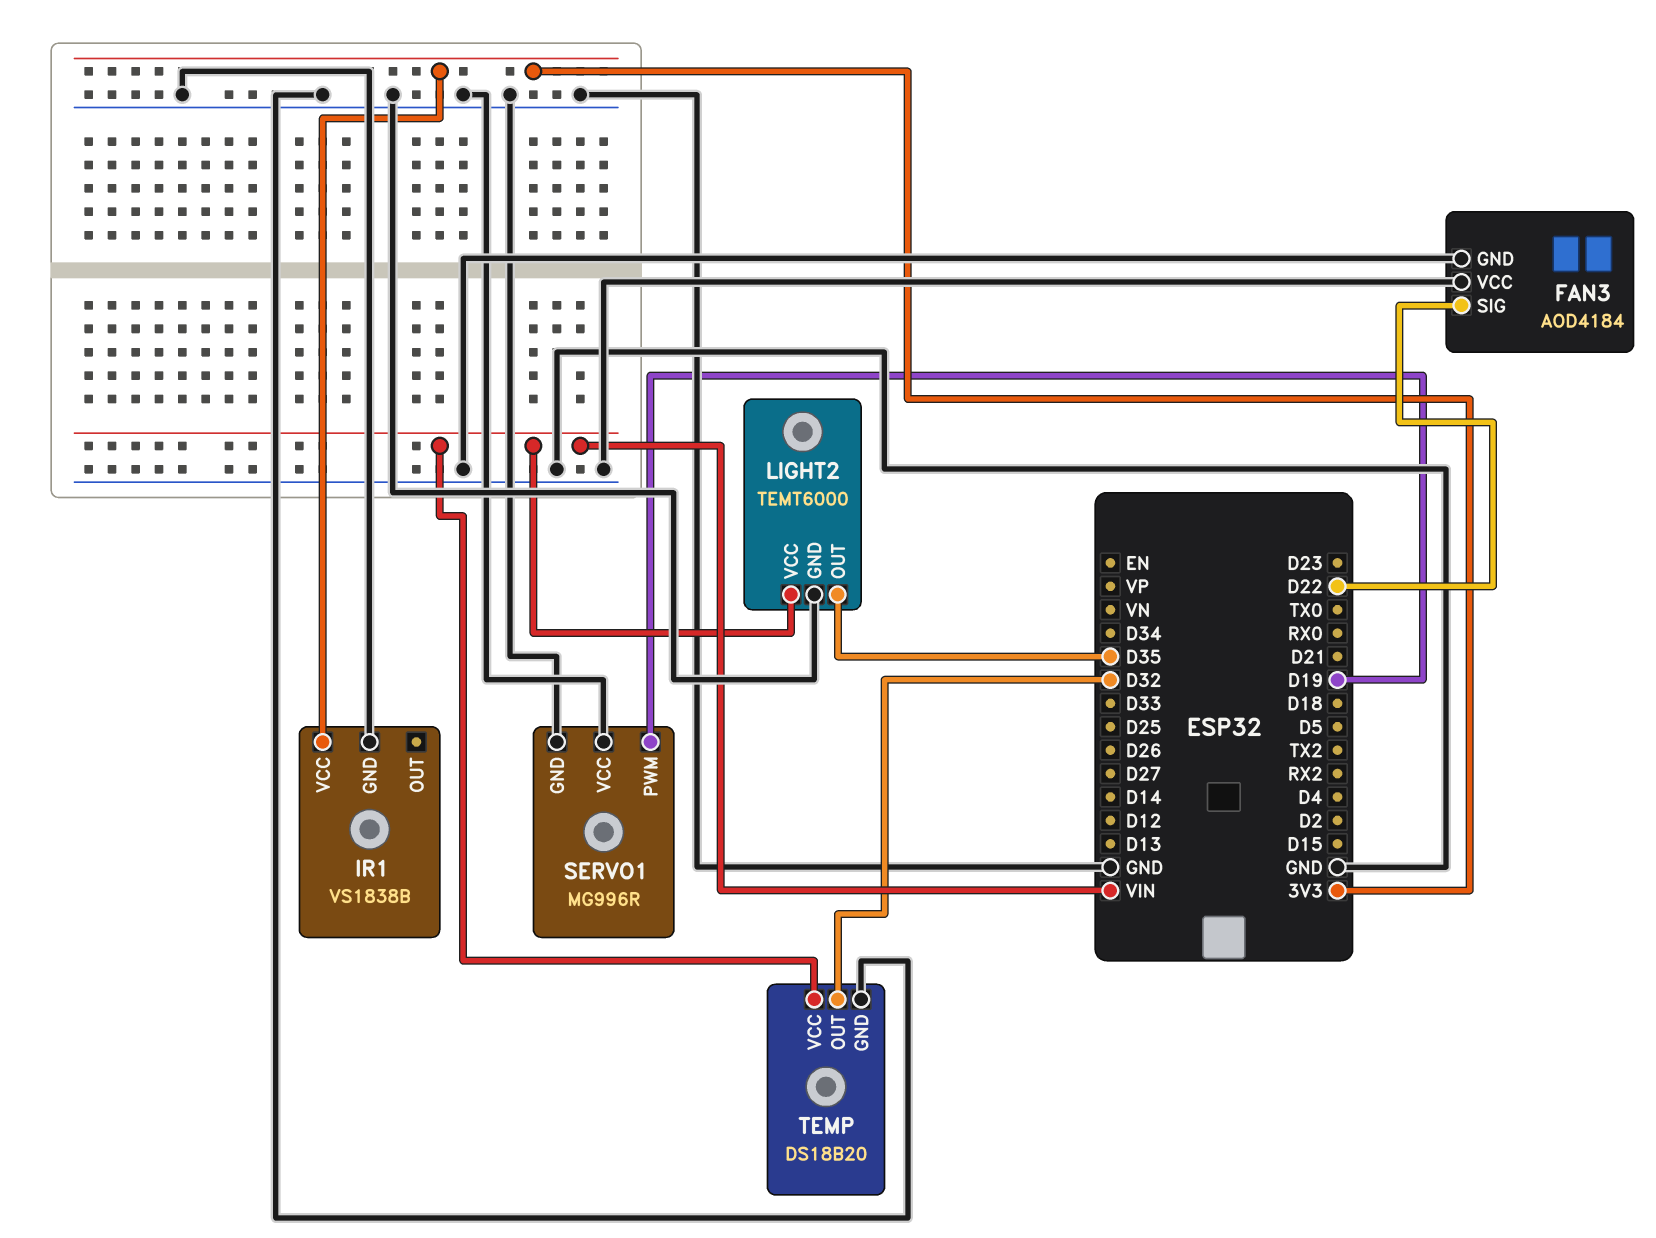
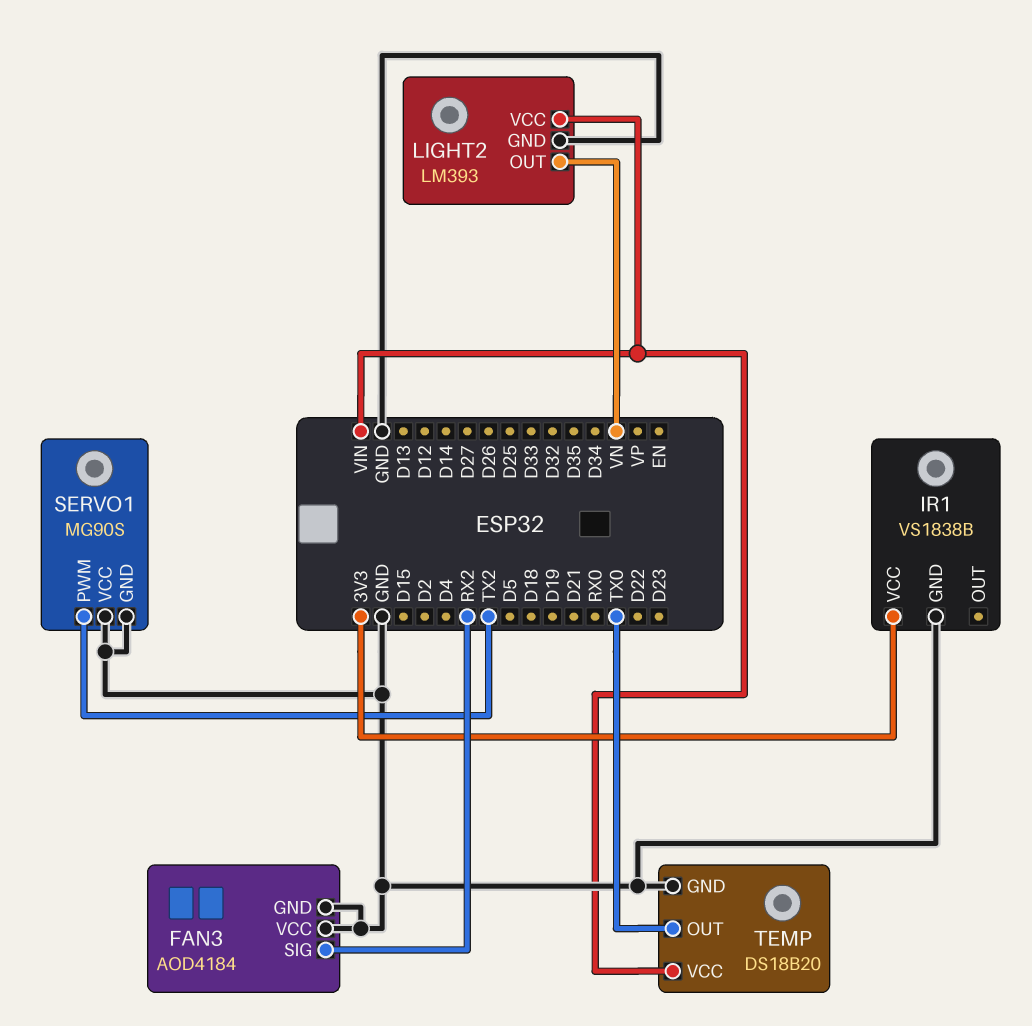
FAN3 pin SIG: D22 -> RX2
LIGHT2: TEMT6000 -> LM393
LIGHT2 pin OUT: D35 -> VN
SERVO1: MG996R -> MG90S
SERVO1 pin PWM: D19 -> TX2
TEMP pin OUT: D32 -> TX0

